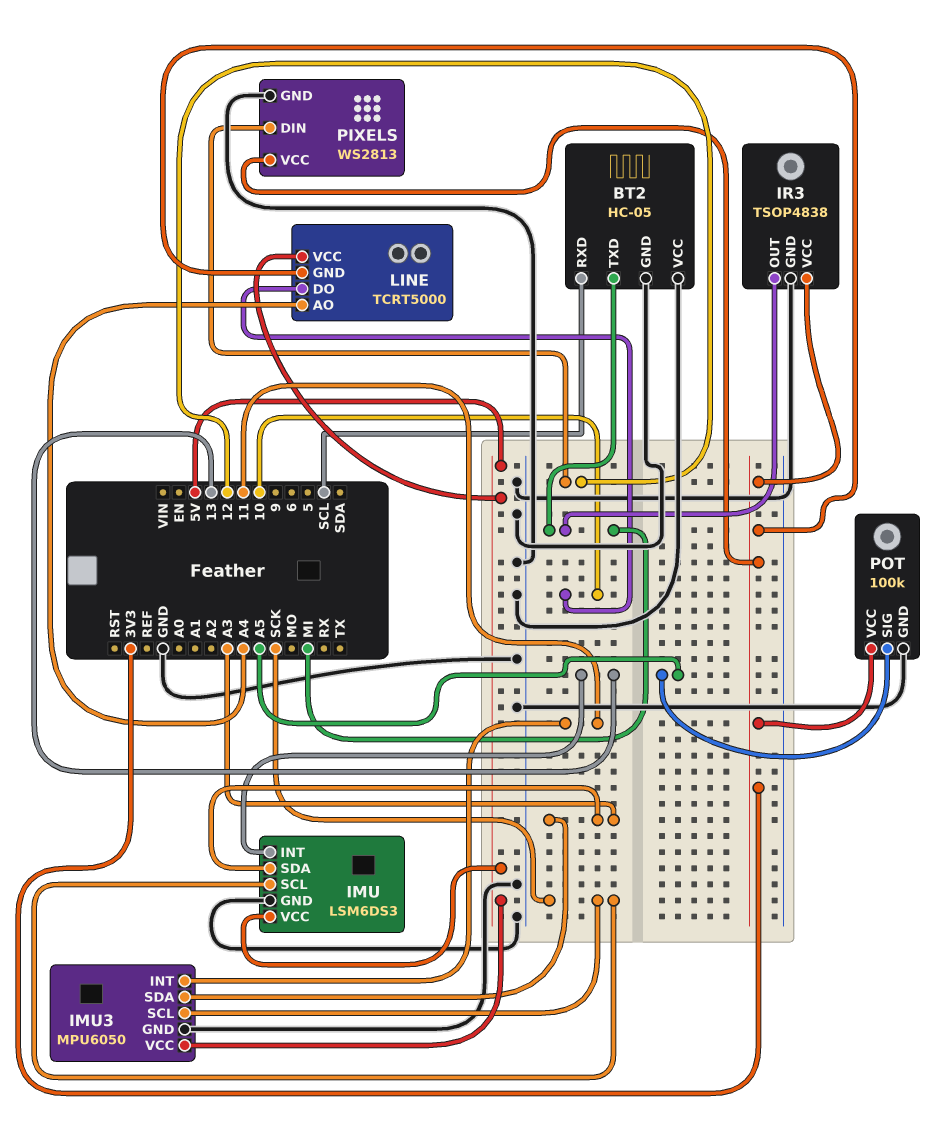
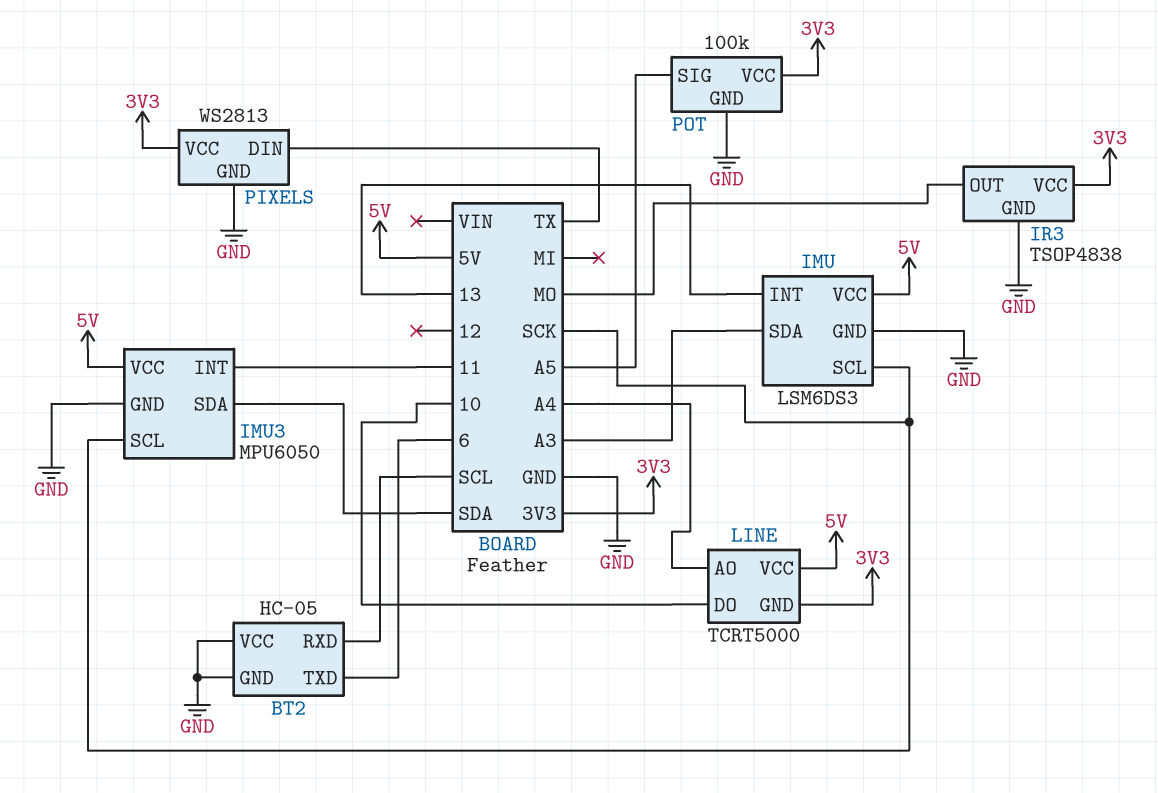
BT2 pin TXD: MI -> 6
IMU3 pin SDA: A3 -> SDA
IR3 pin OUT: MI -> MO
PIXELS pin DIN: 12 -> TX

